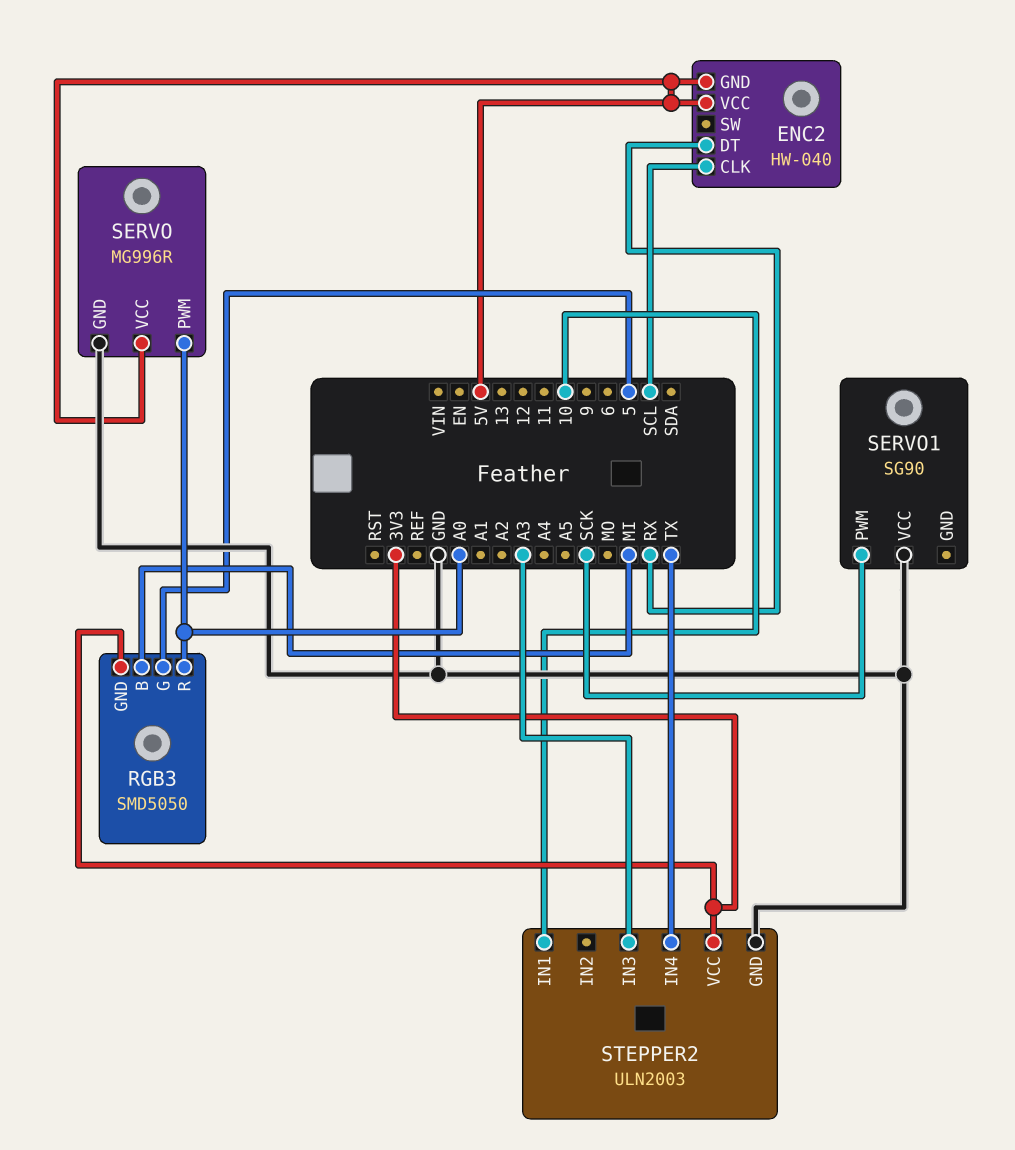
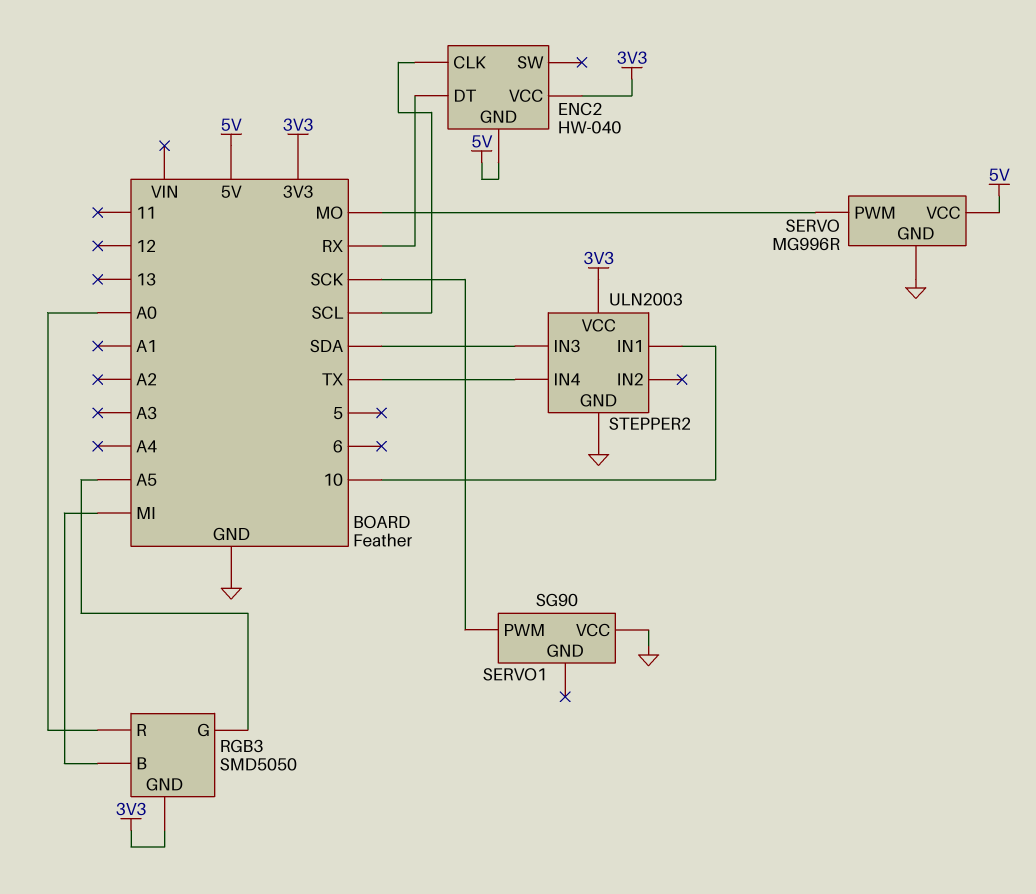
ENC2 pin VCC: 5V -> 3V3
RGB3 pin G: 5 -> A5
SERVO pin PWM: A0 -> MO
STEPPER2 pin IN3: A3 -> SDA

